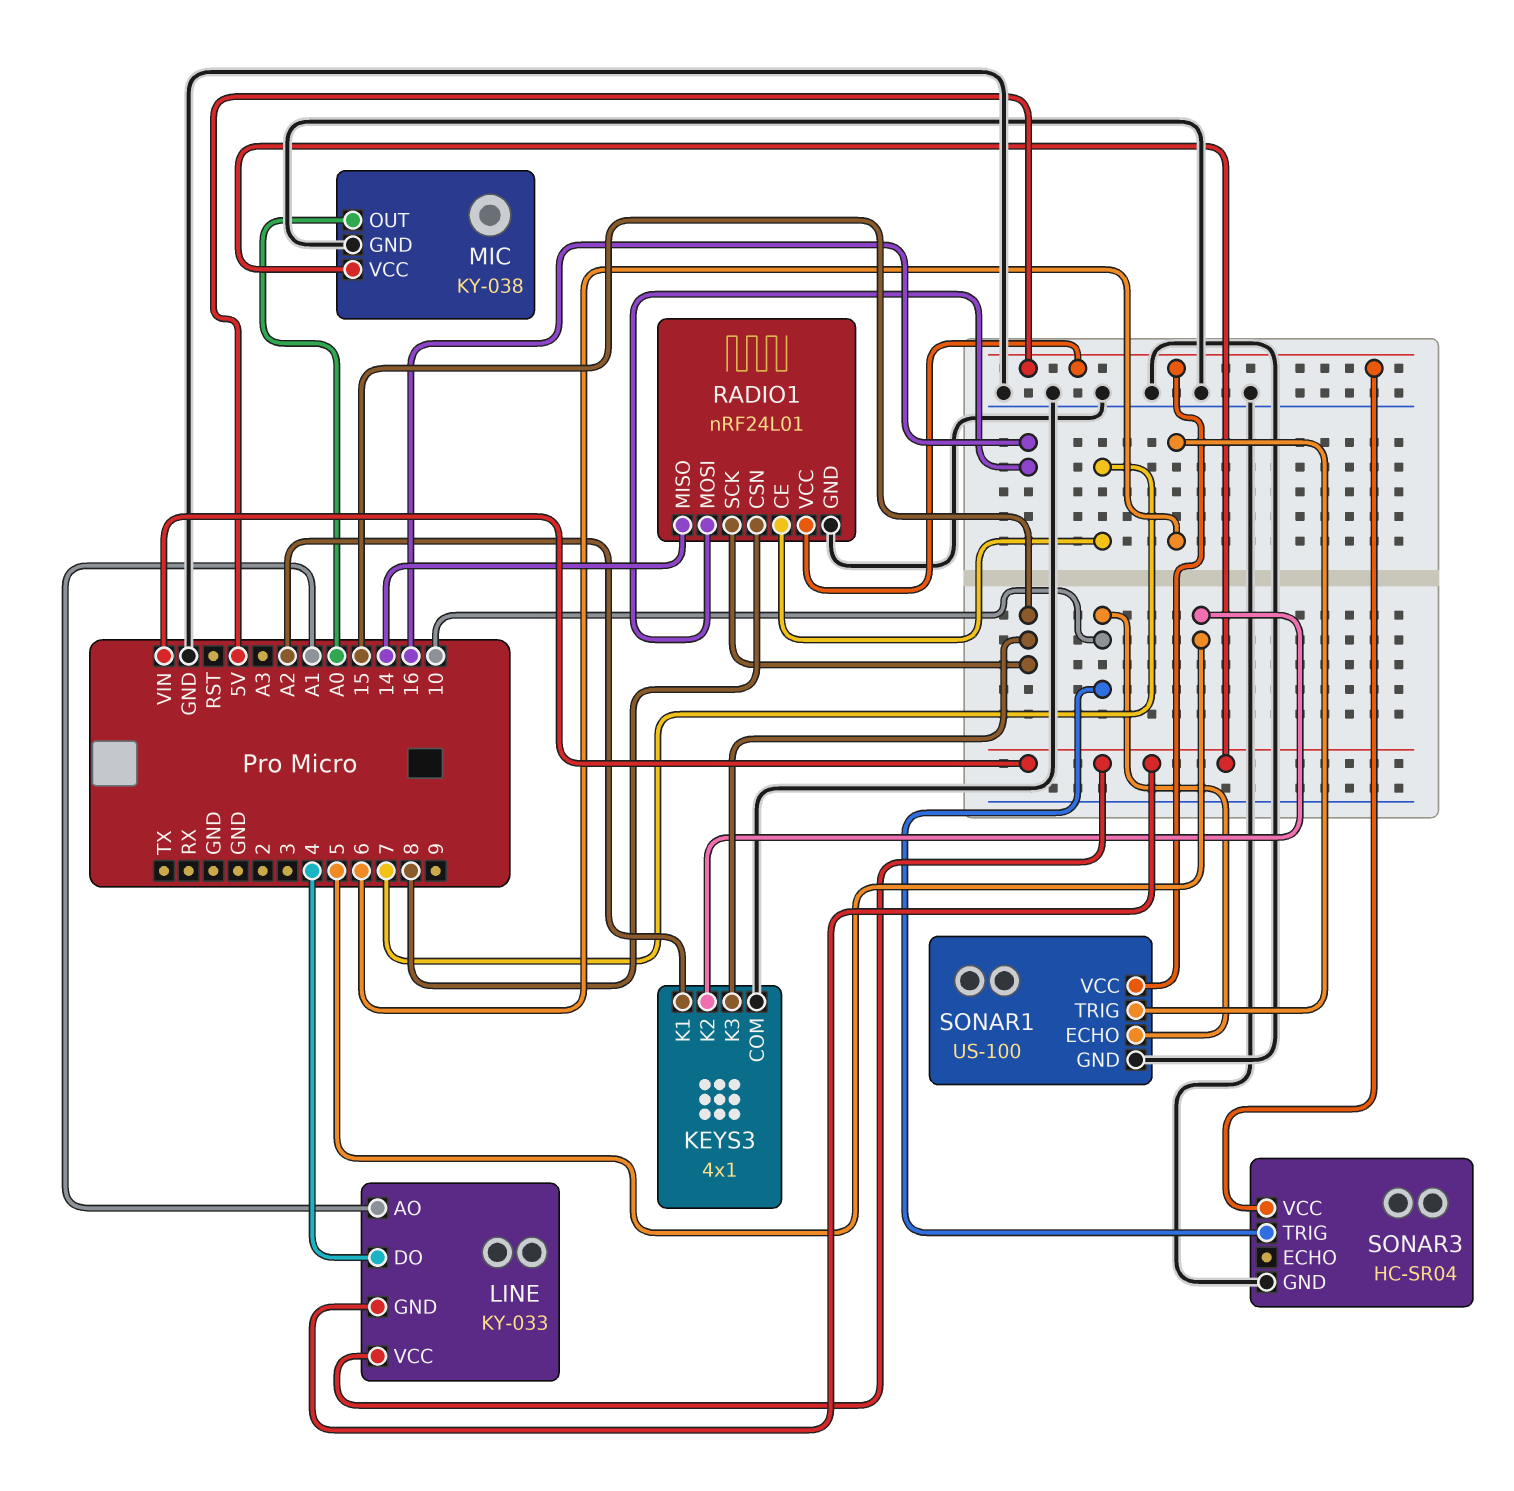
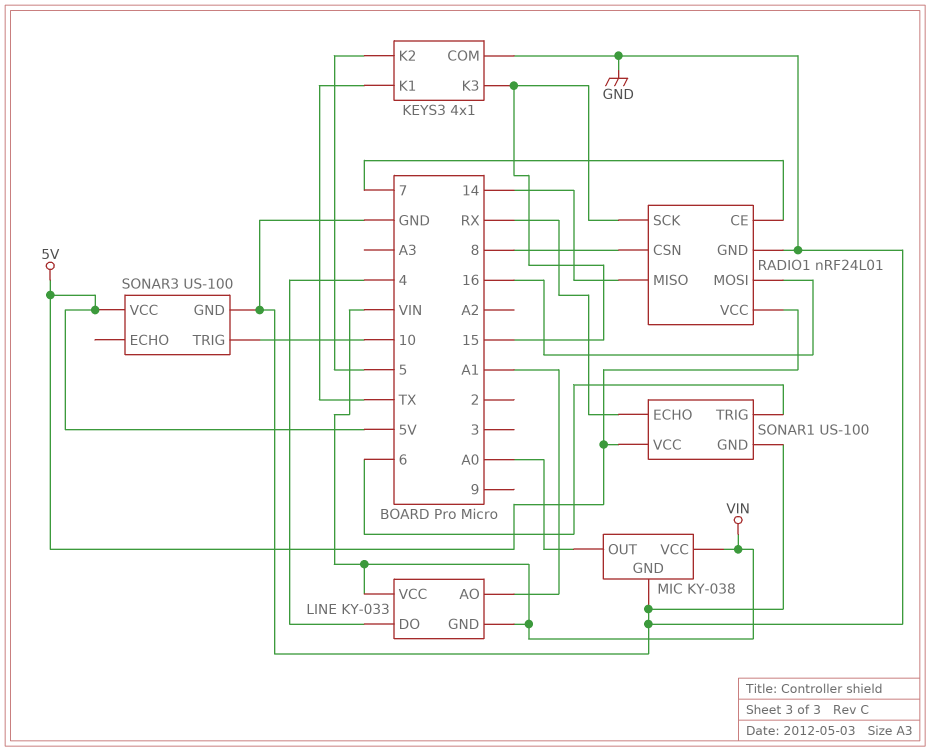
KEYS3 pin K1: A2 -> TX
SONAR1 pin ECHO: 10 -> RX
SONAR3: HC-SR04 -> US-100

